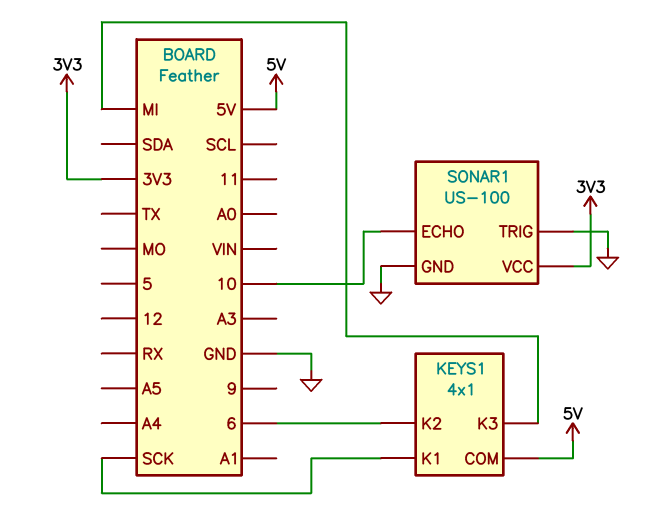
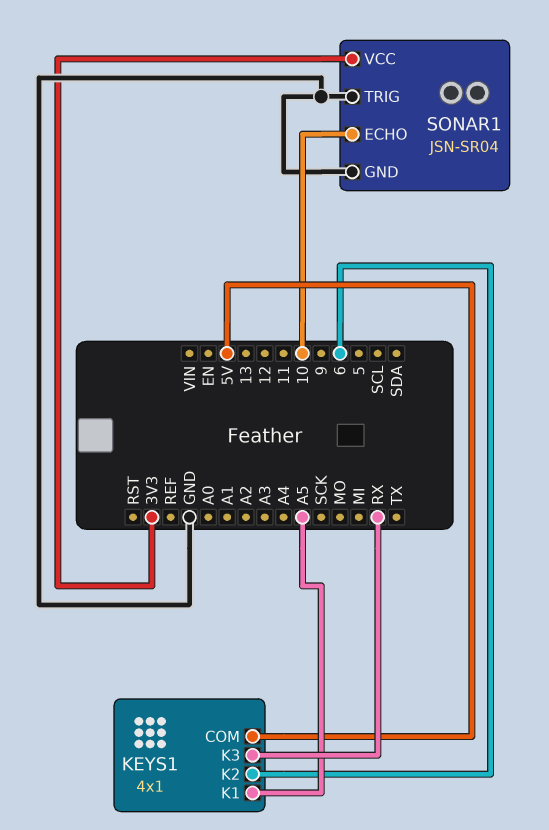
KEYS1 pin K1: SCK -> A5
KEYS1 pin K3: MI -> RX
SONAR1: US-100 -> JSN-SR04

